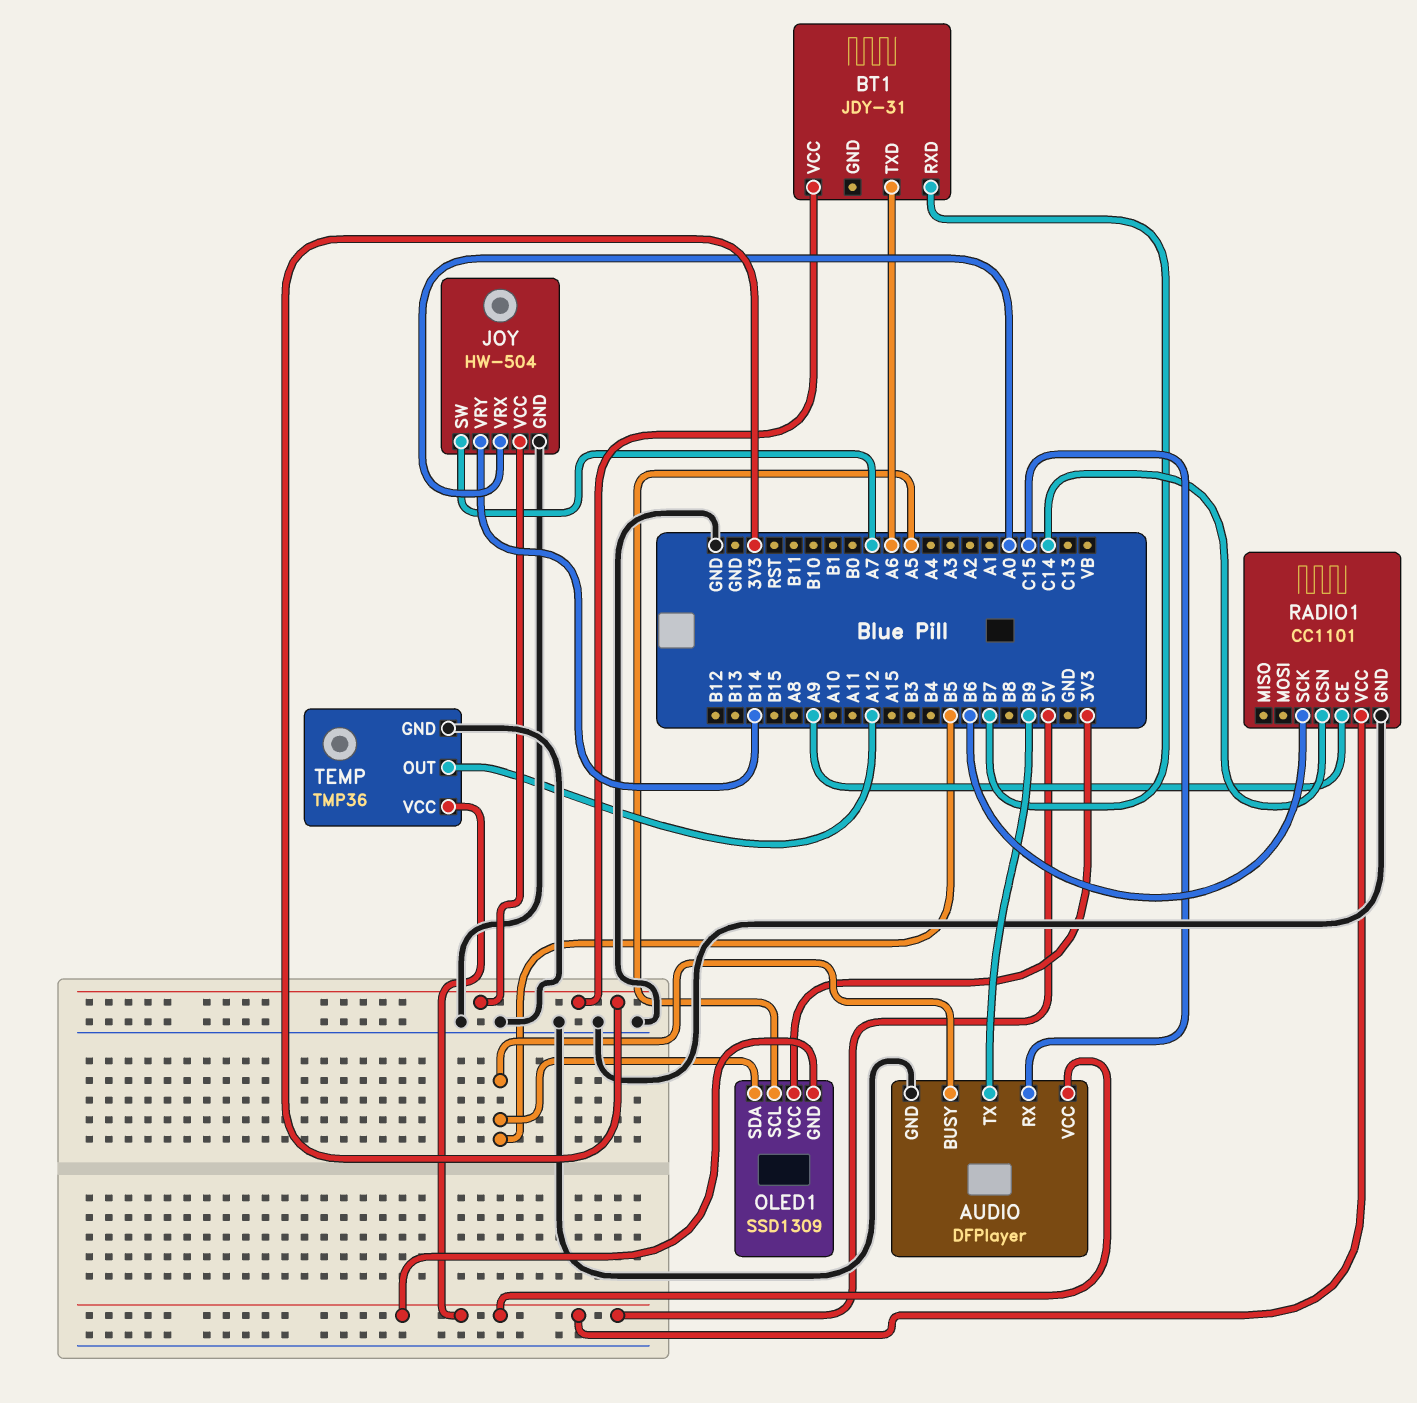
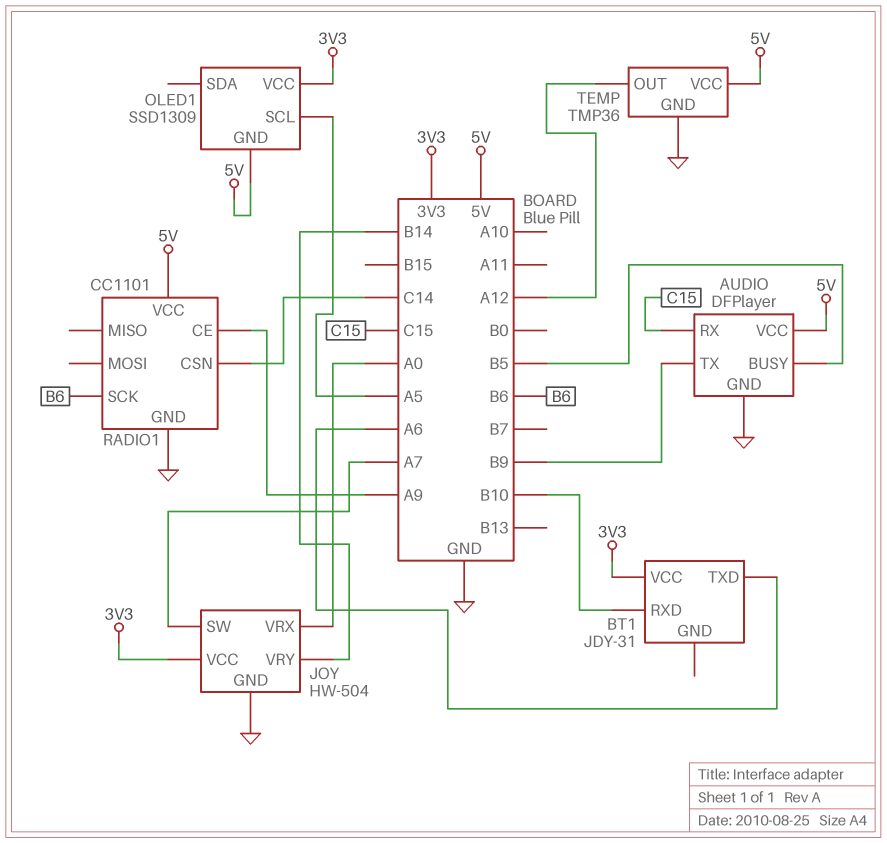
BT1 pin RXD: B7 -> B10
OLED1 pin SDA: B5 -> none

